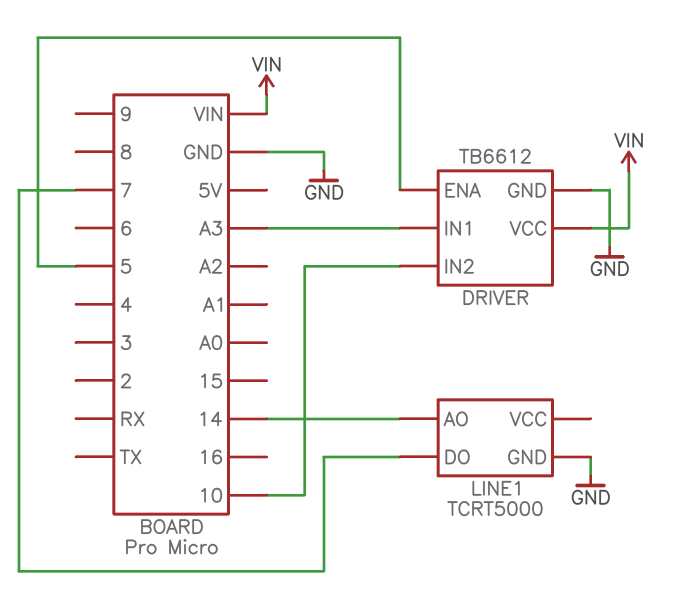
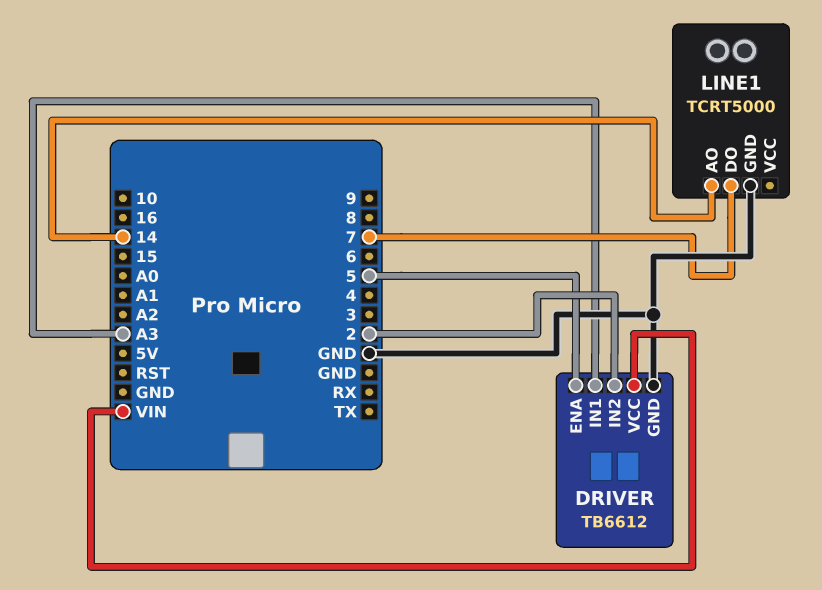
DRIVER pin IN2: 10 -> 2

